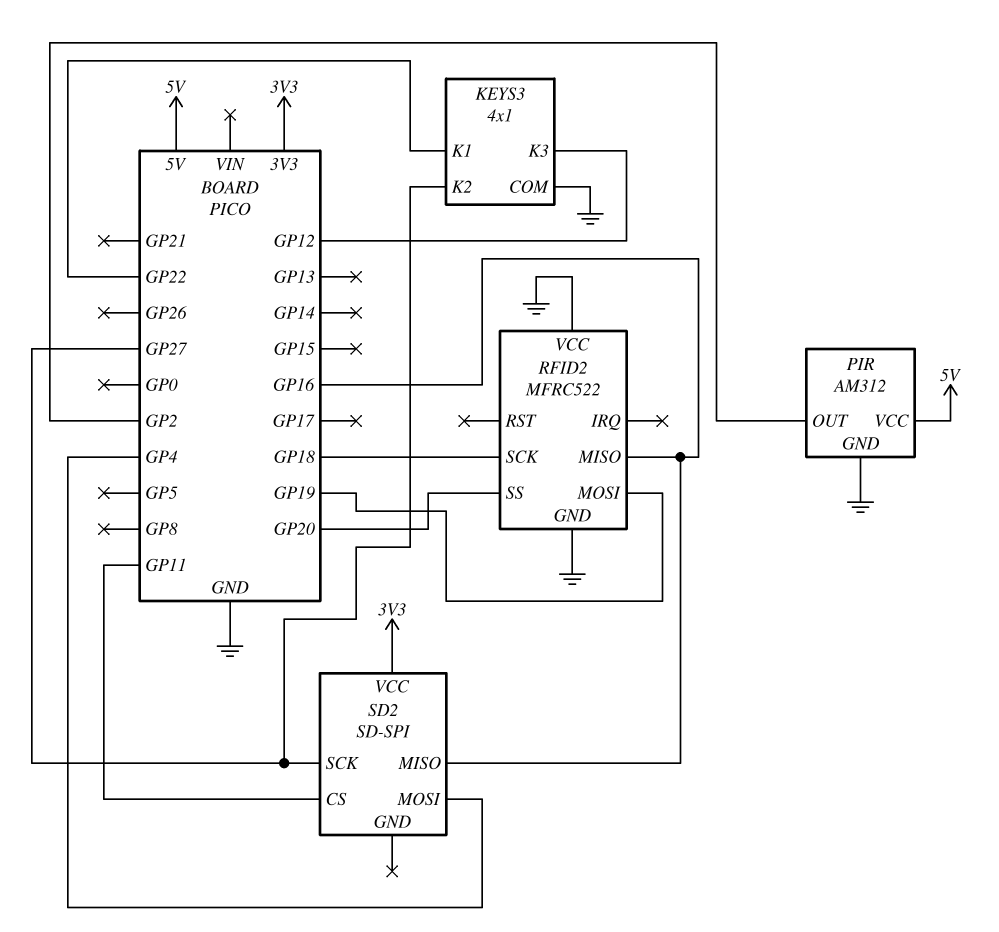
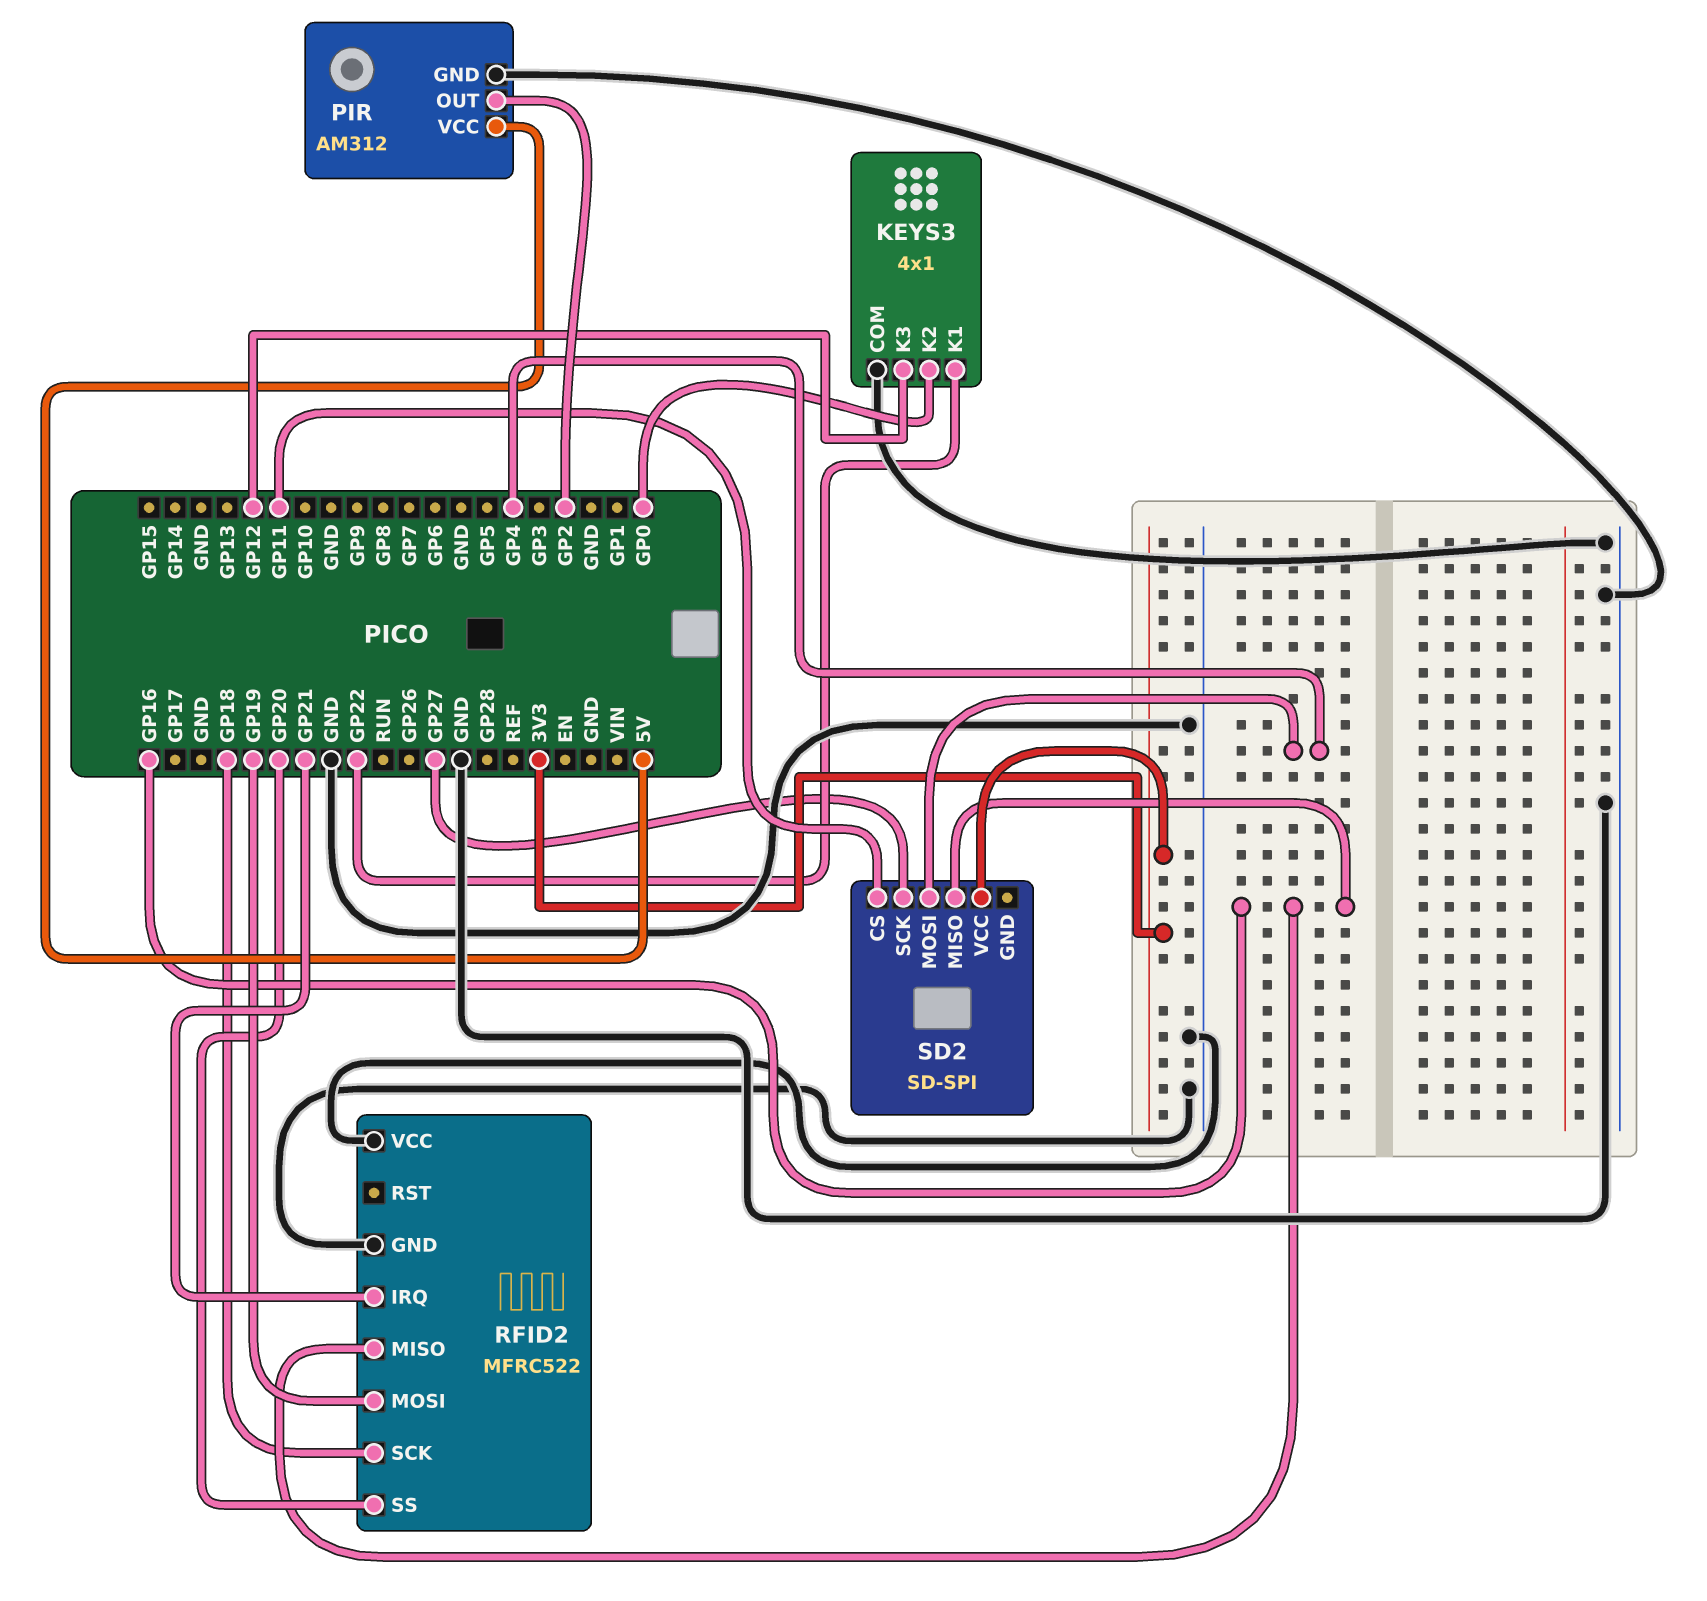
KEYS3 pin K2: GP27 -> GP0
RFID2 pin IRQ: none -> GP21

